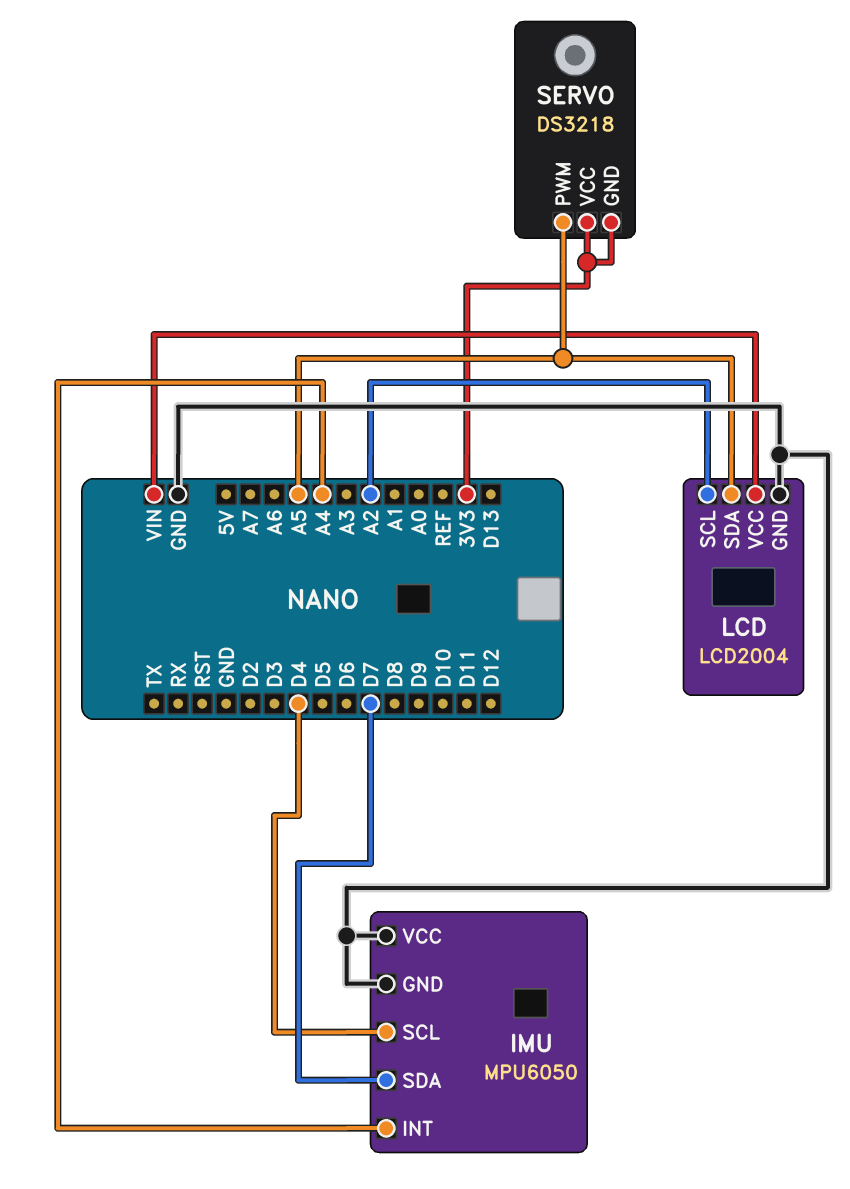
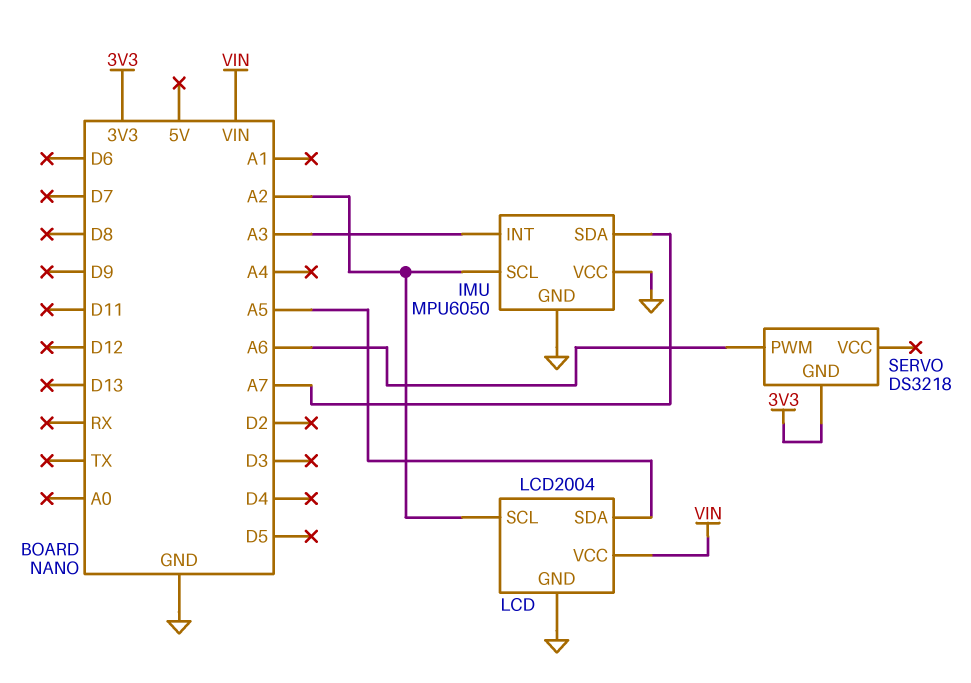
IMU pin INT: A4 -> A3
IMU pin SCL: D4 -> A2
IMU pin SDA: D7 -> A7
SERVO pin PWM: A5 -> A6
SERVO pin VCC: 3V3 -> none

